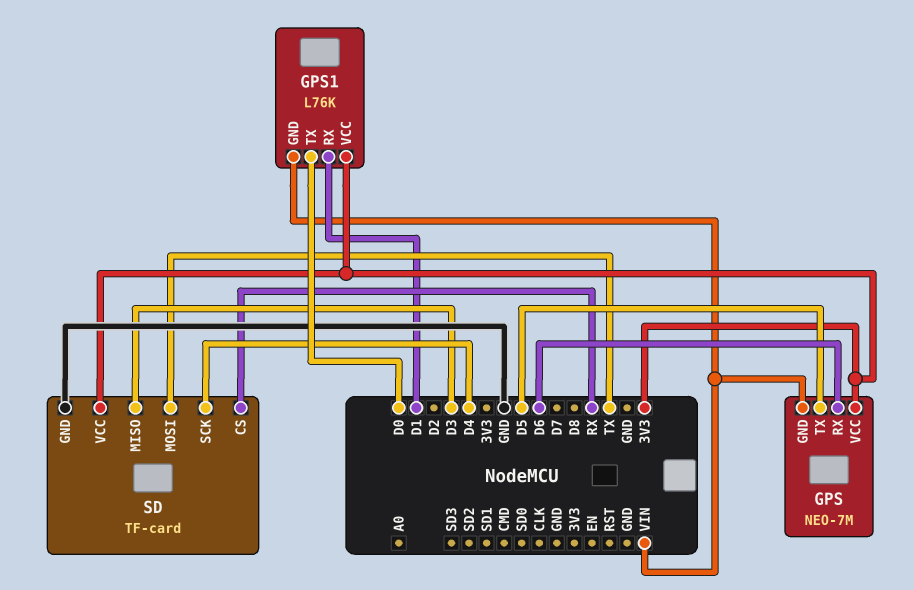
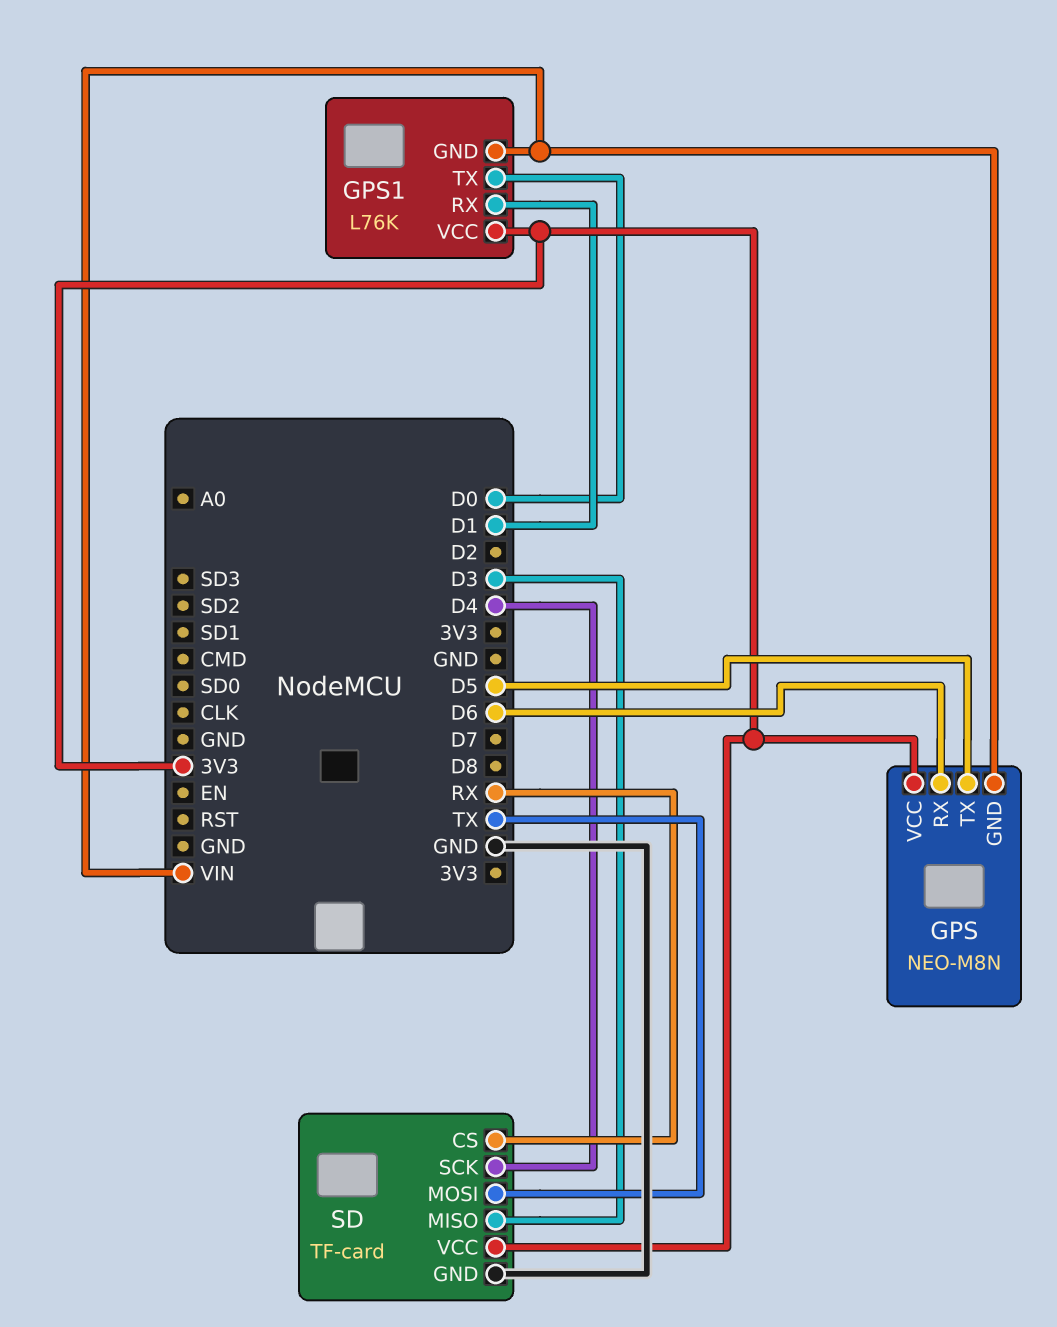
GPS: NEO-7M -> NEO-M8N

